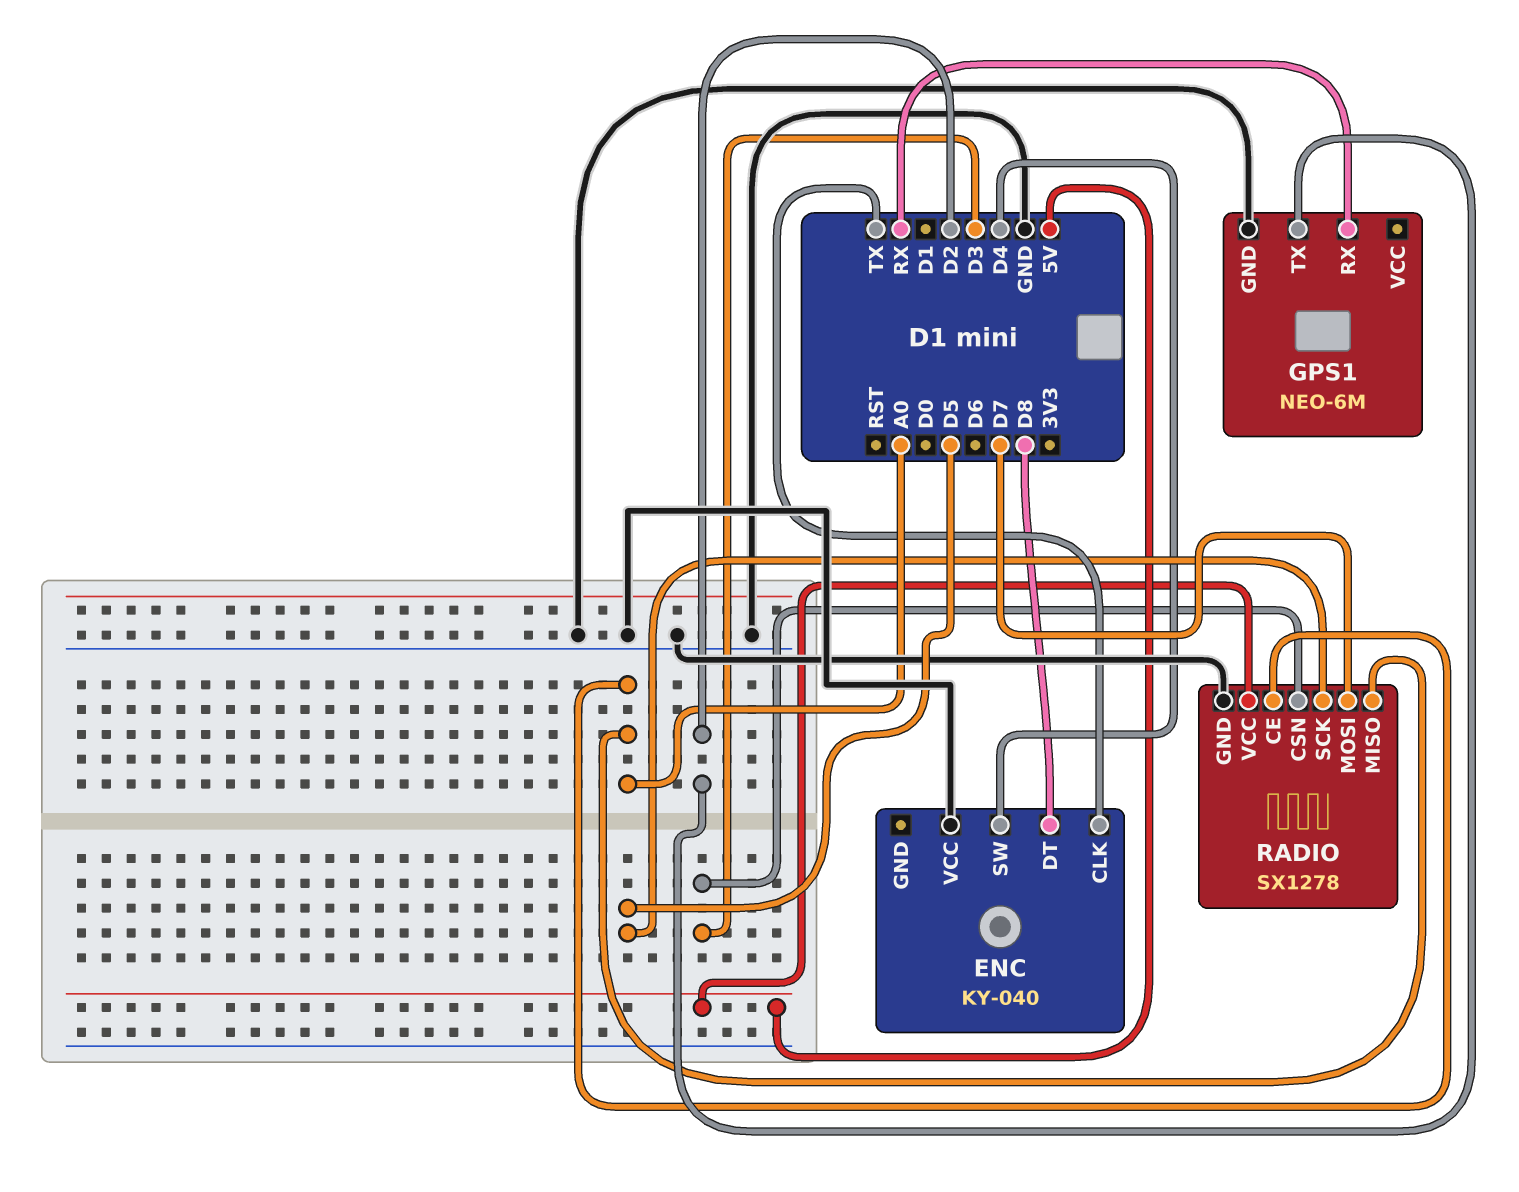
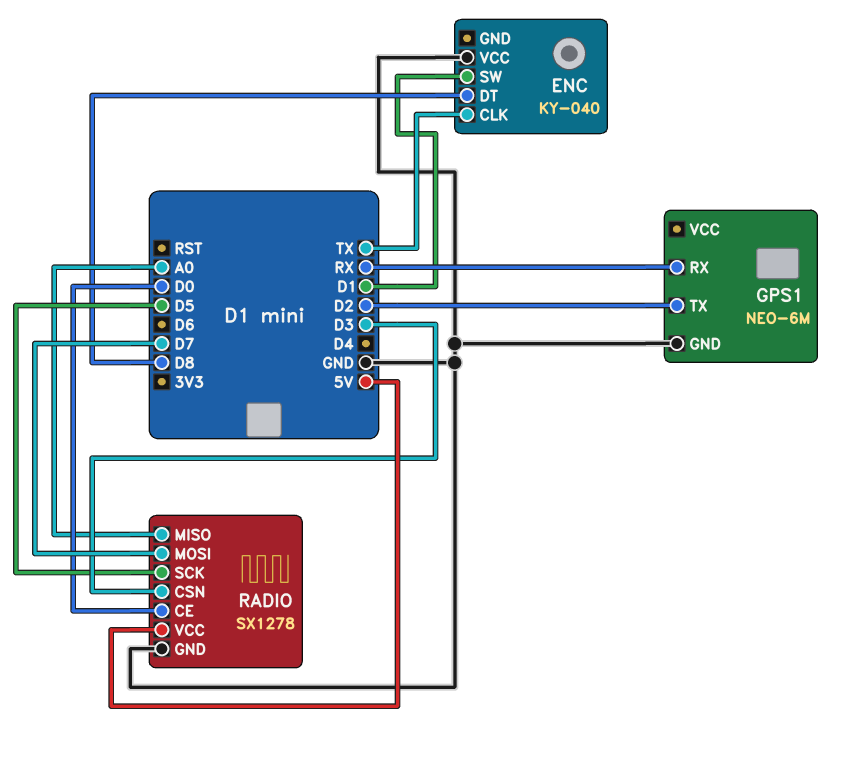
ENC pin SW: D4 -> D1
RADIO pin CE: A0 -> D0

